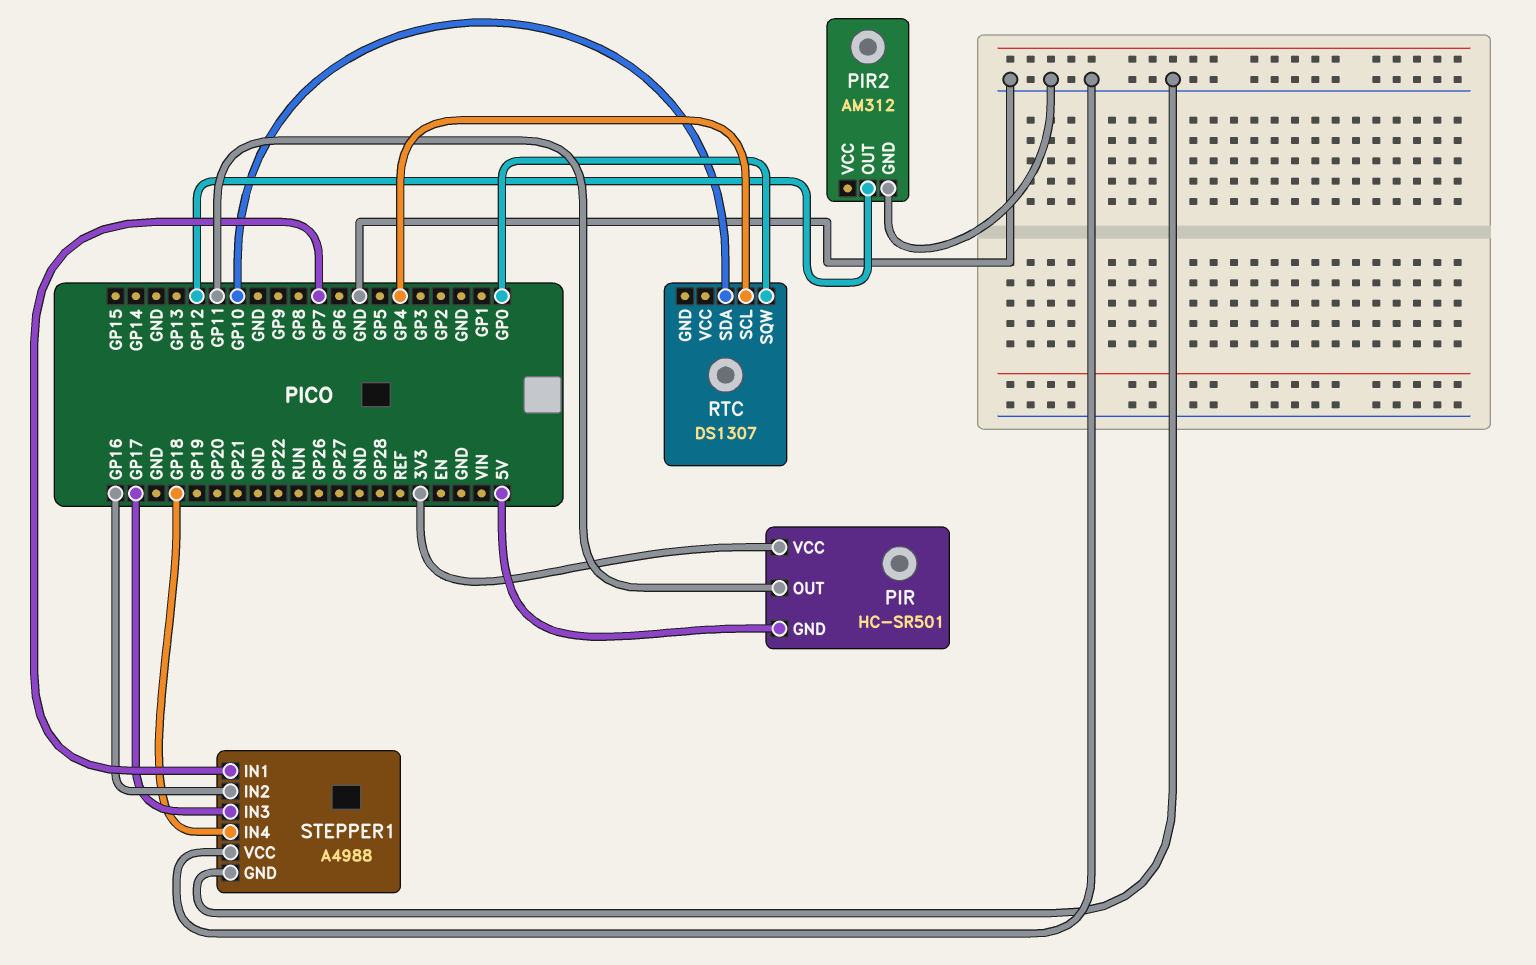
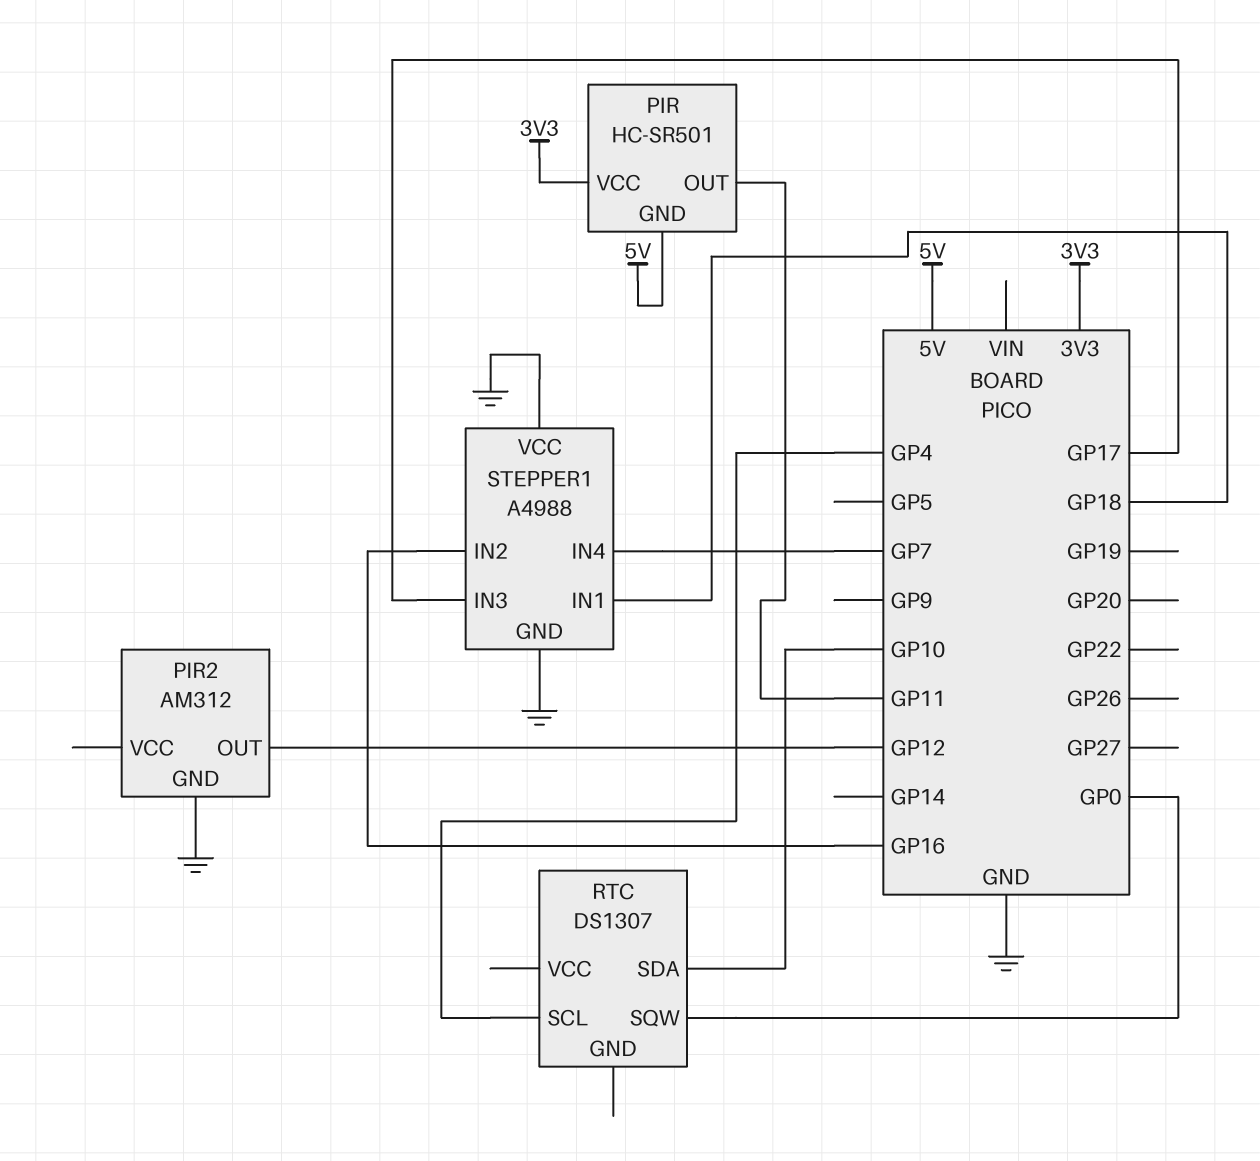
STEPPER1 pin IN1: GP7 -> GP18
STEPPER1 pin IN4: GP18 -> GP7

